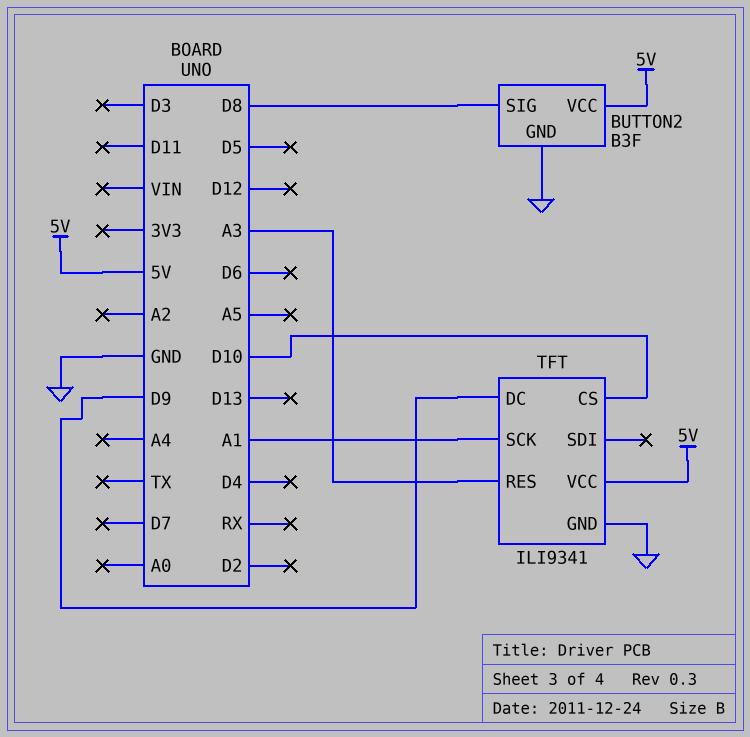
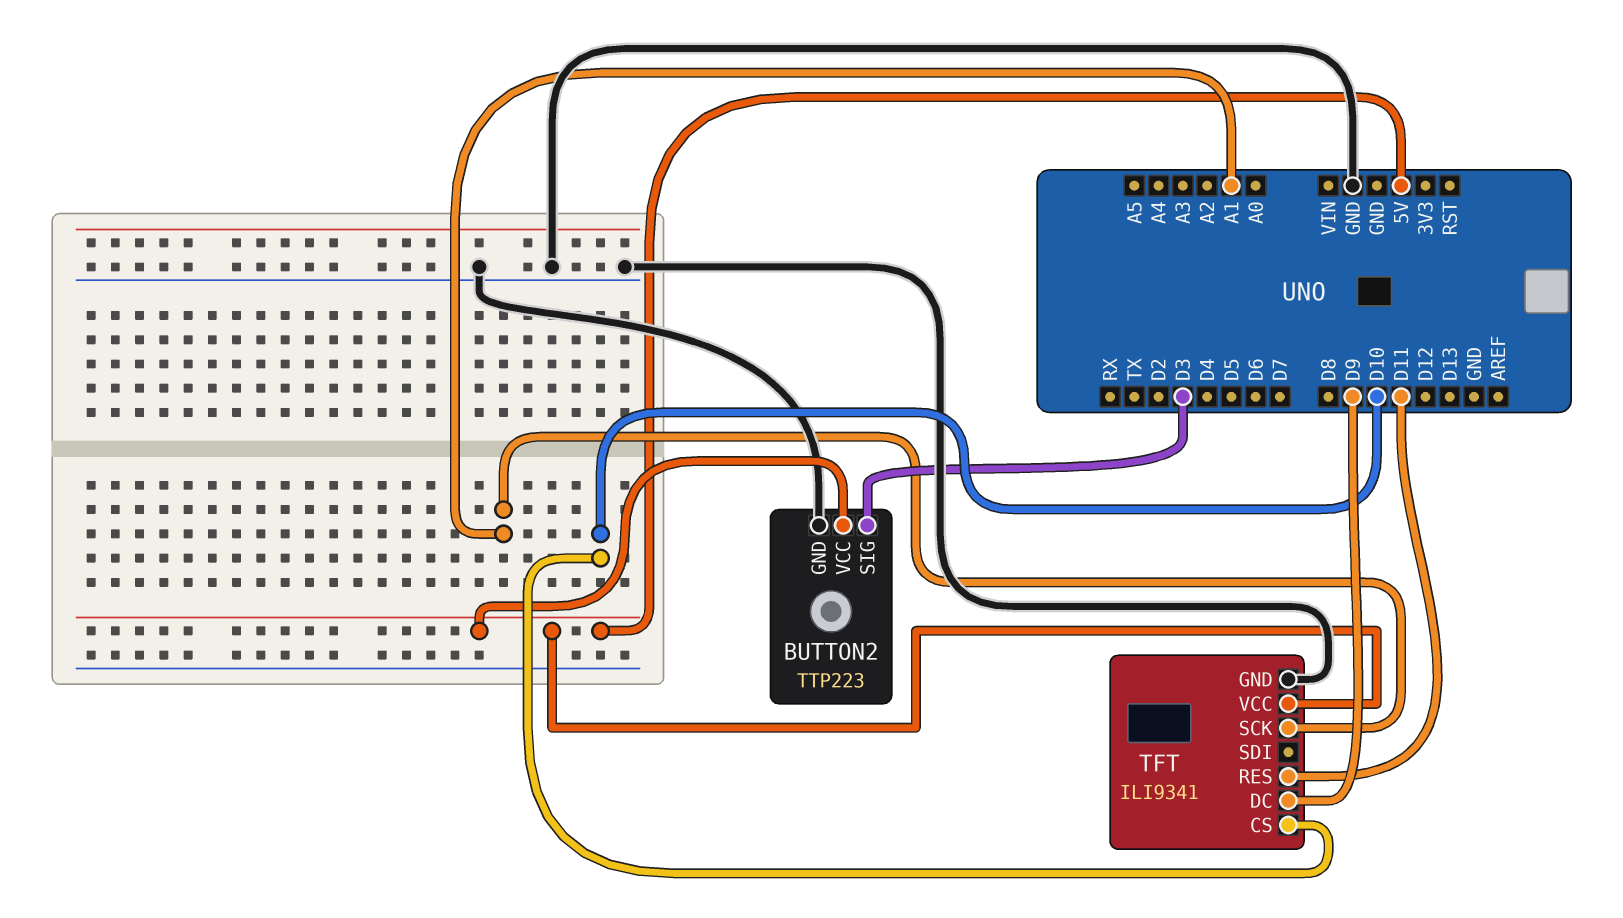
BUTTON2: B3F -> TTP223
BUTTON2 pin SIG: D8 -> D3
TFT pin RES: A3 -> D11

